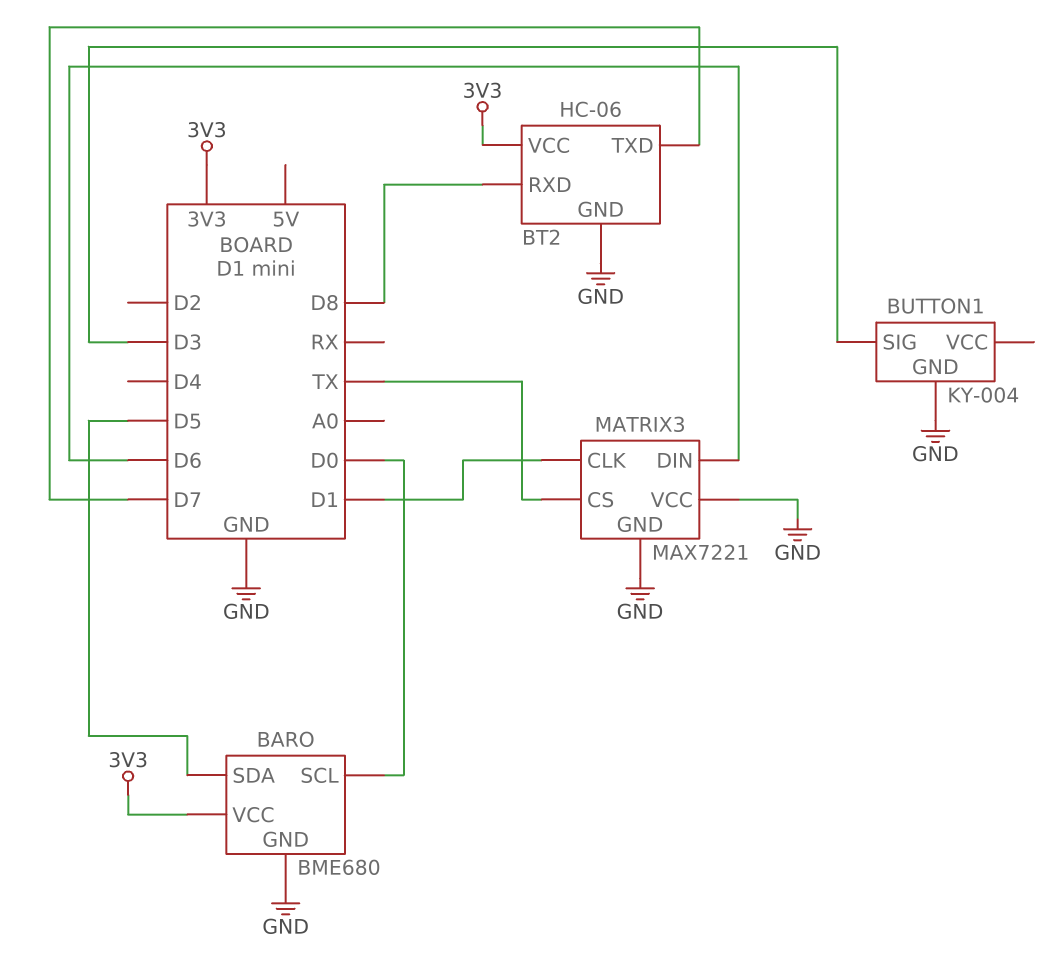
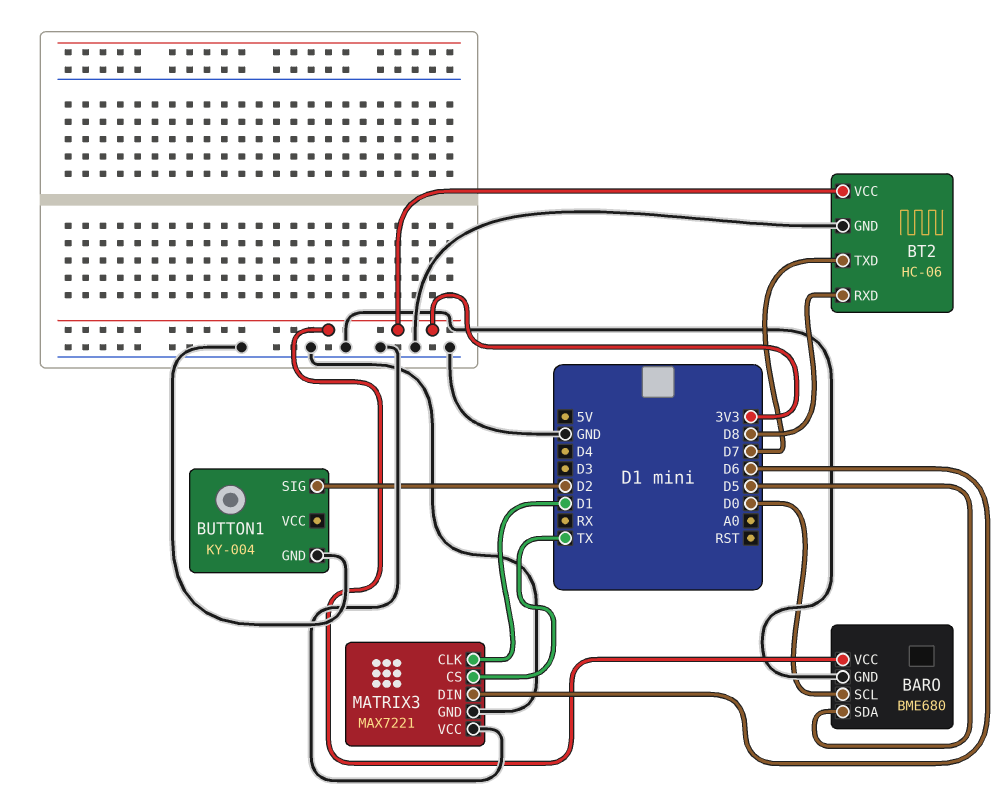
BUTTON1 pin SIG: D3 -> D2

